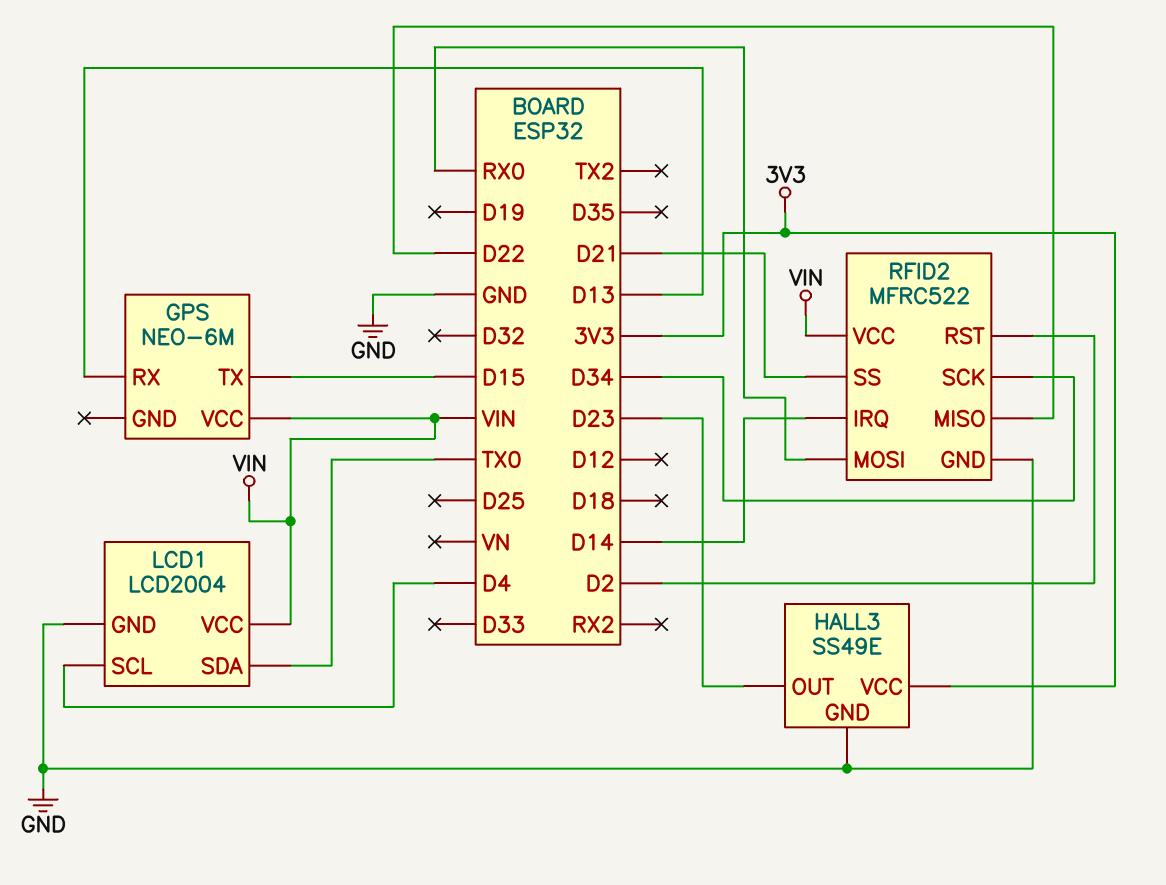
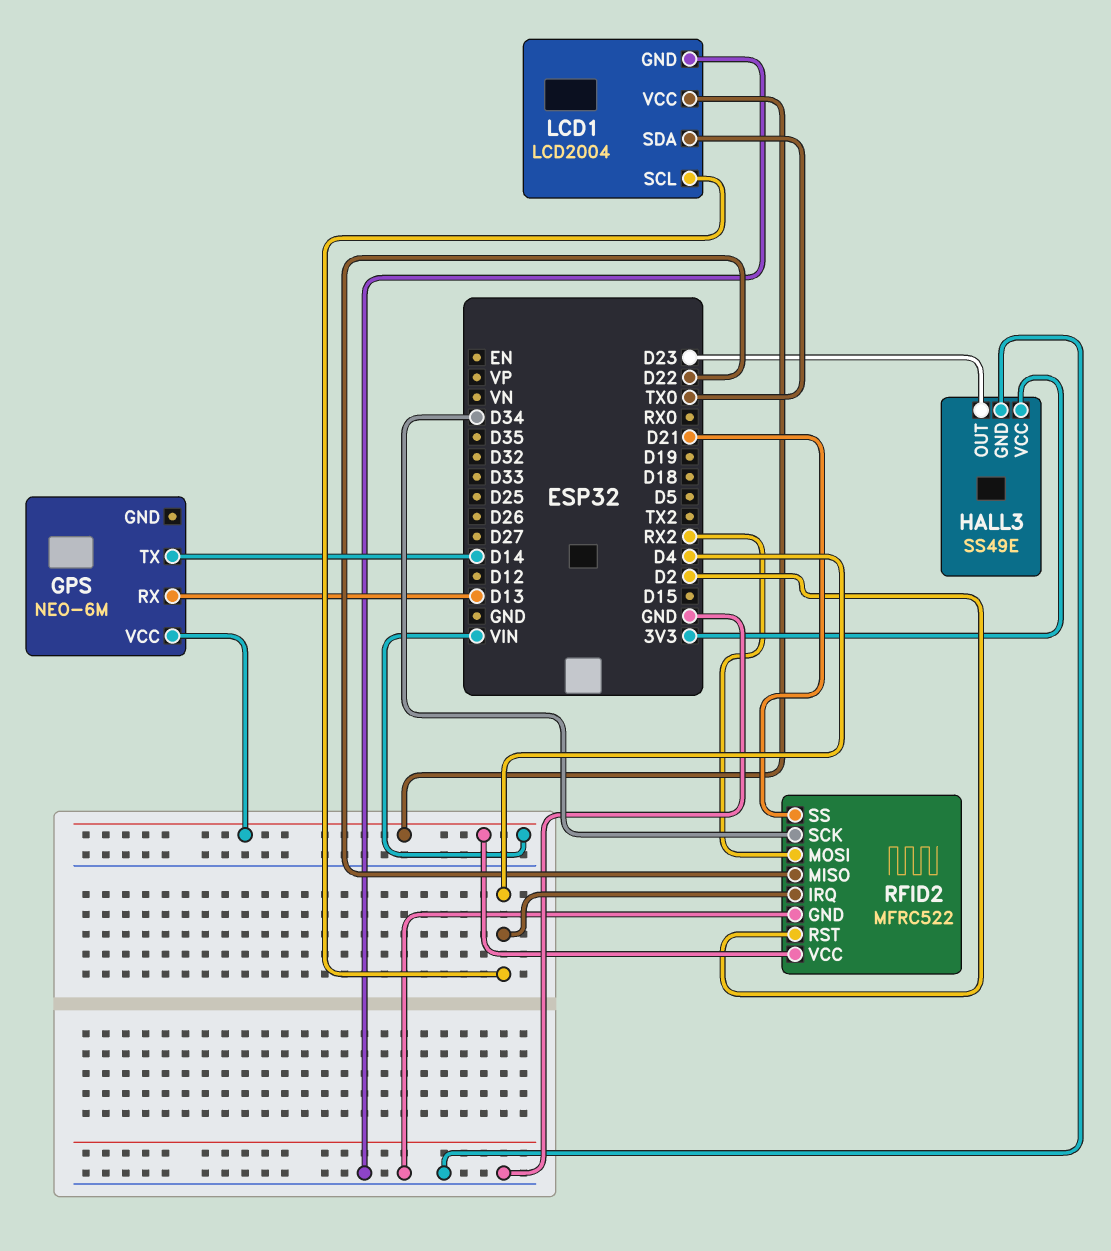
GPS pin TX: D15 -> D14
RFID2 pin IRQ: D14 -> D4
RFID2 pin MOSI: RX0 -> RX2

